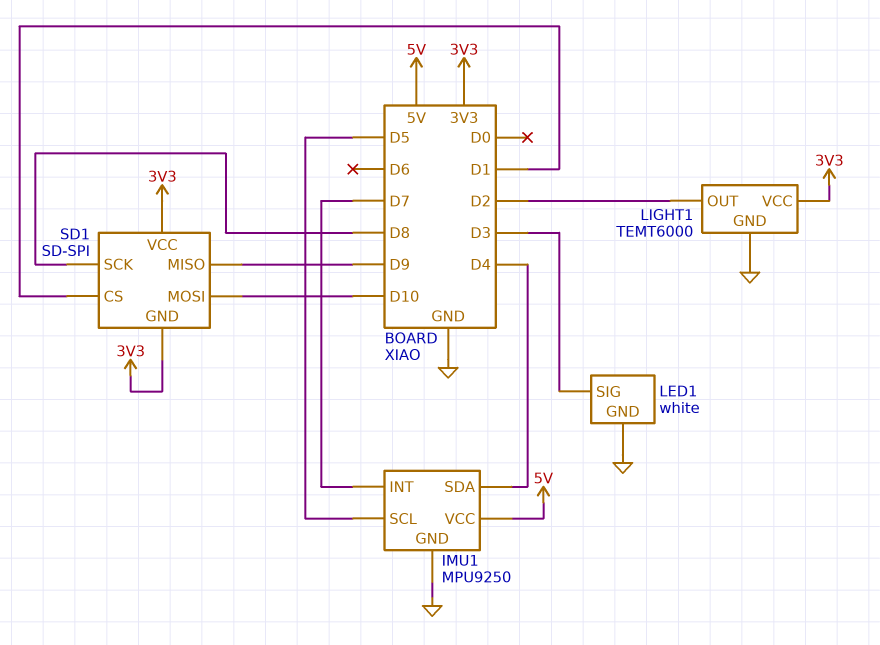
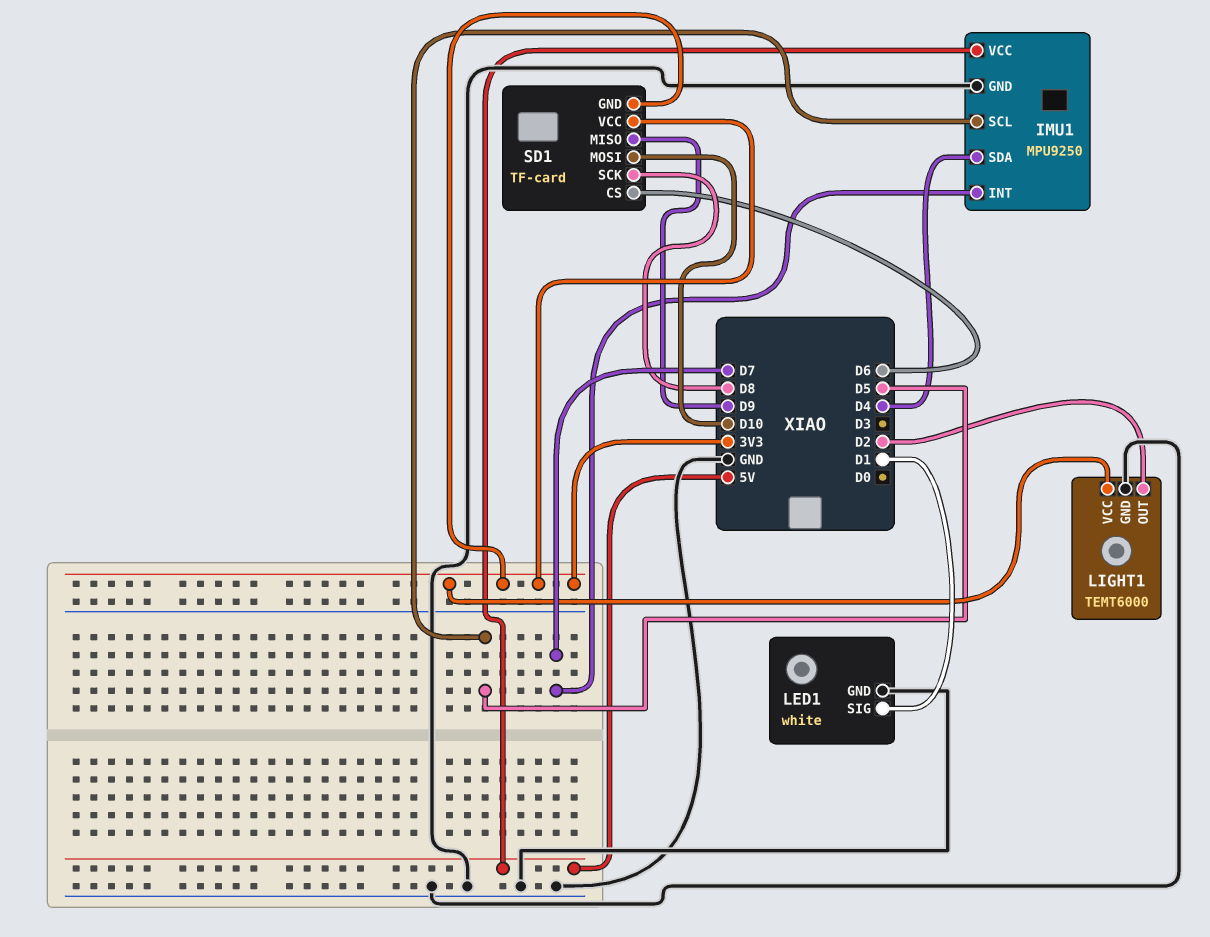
LED1 pin SIG: D3 -> D1
SD1: SD-SPI -> TF-card
SD1 pin CS: D1 -> D6

